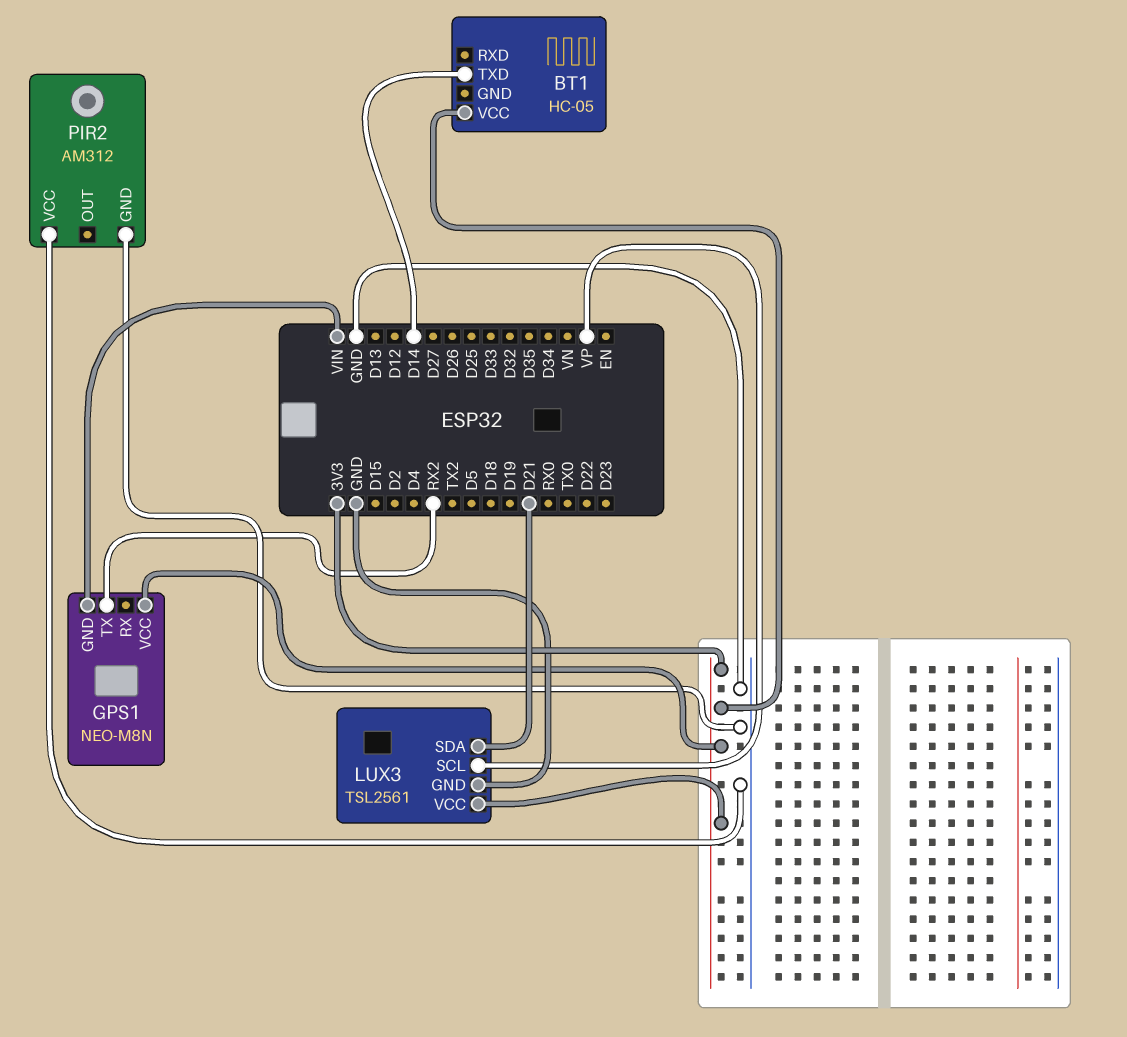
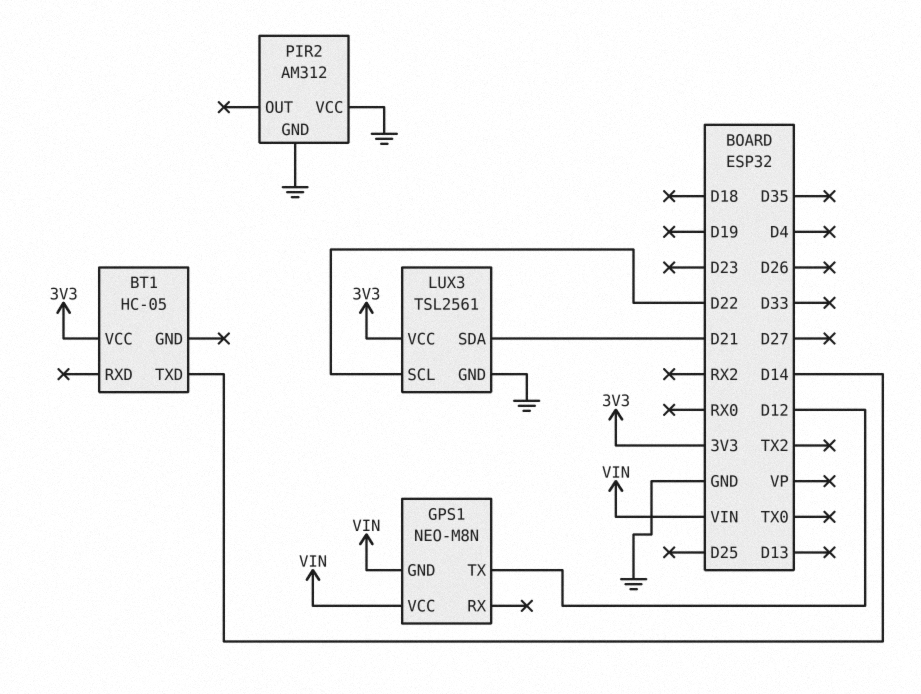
GPS1 pin TX: RX2 -> D12
GPS1 pin VCC: 3V3 -> VIN
LUX3 pin SCL: VP -> D22

